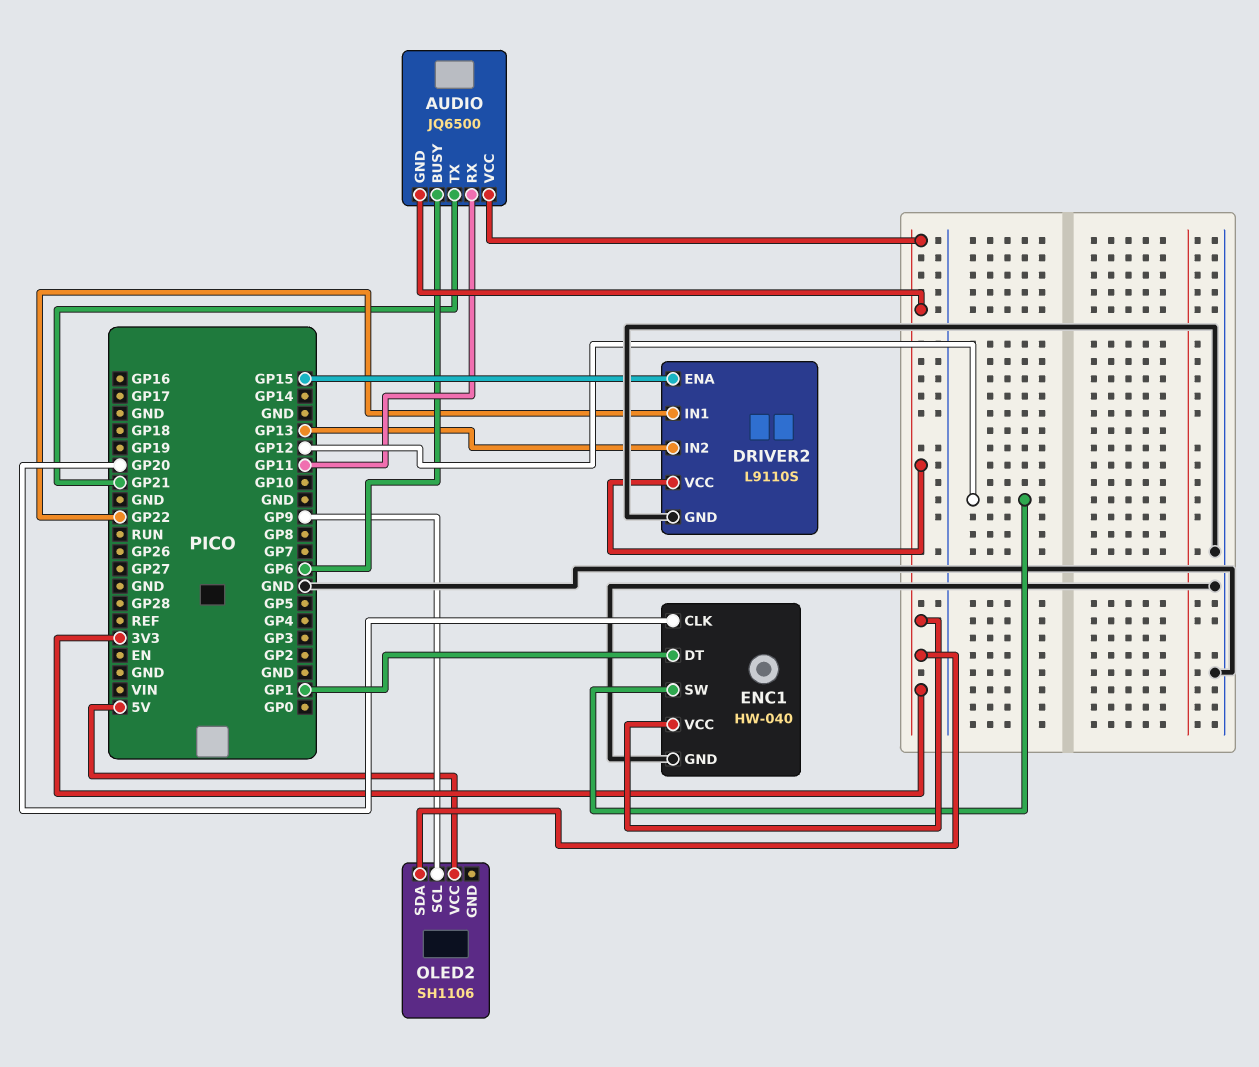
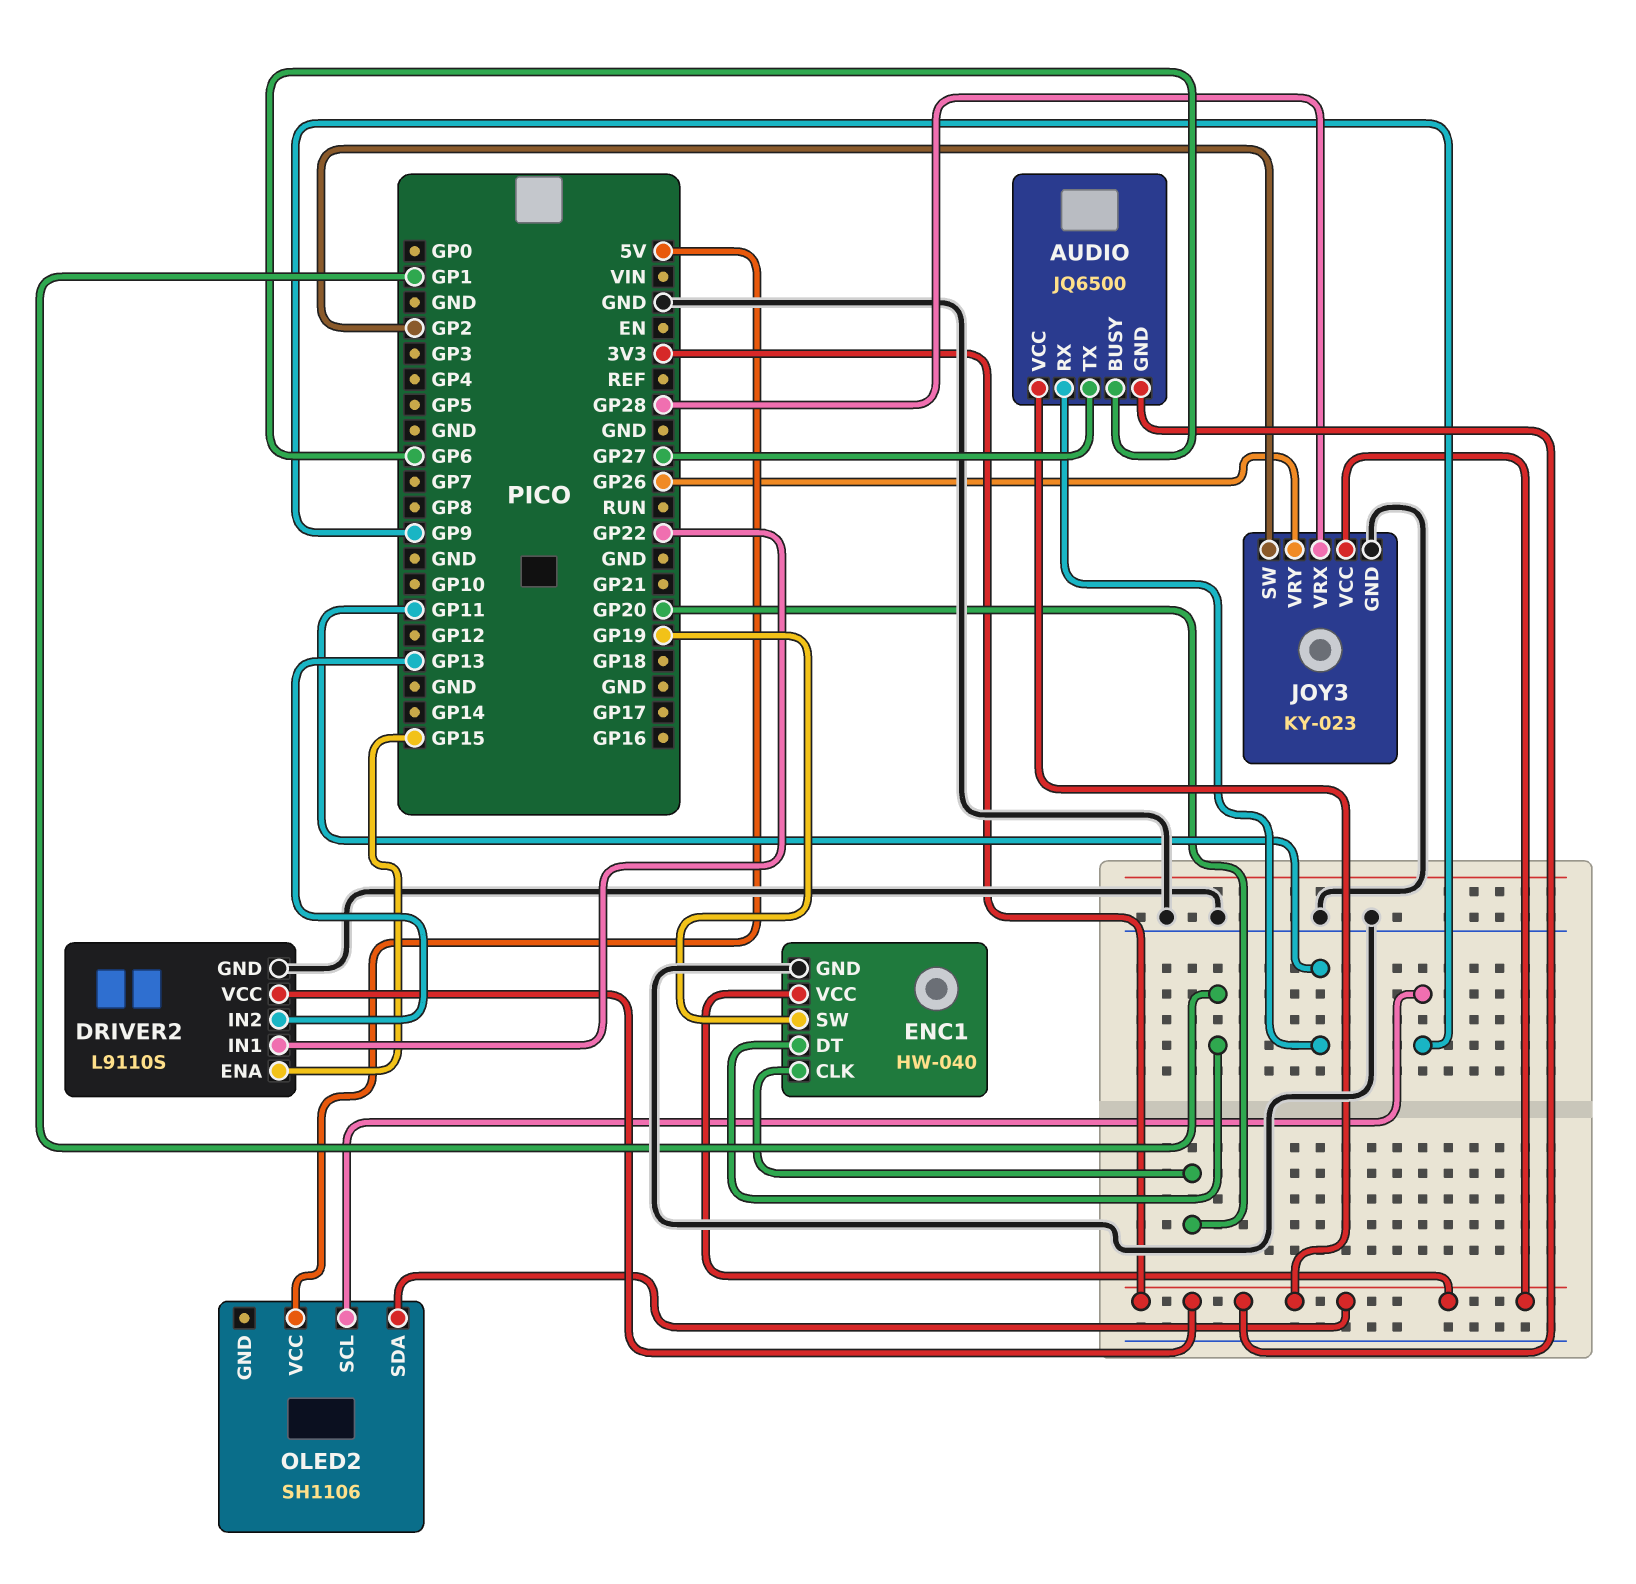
AUDIO pin TX: GP21 -> GP27
ENC1 pin SW: GP12 -> GP19
JOY3: none -> KY-023
JOY3 pin GND: none -> GND
JOY3 pin SW: none -> GP2
JOY3 pin VCC: none -> 3V3
JOY3 pin VRX: none -> GP28
JOY3 pin VRY: none -> GP26

